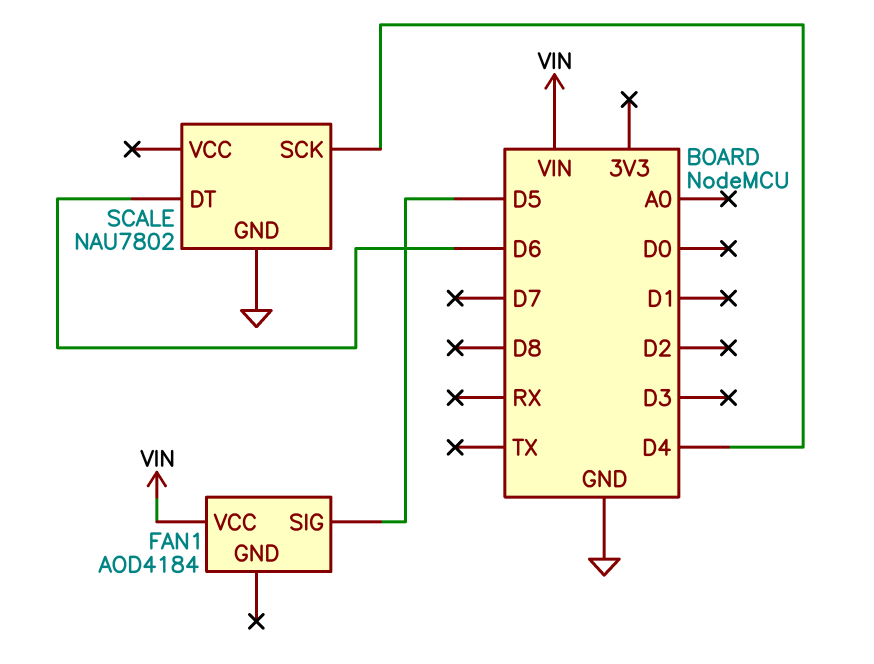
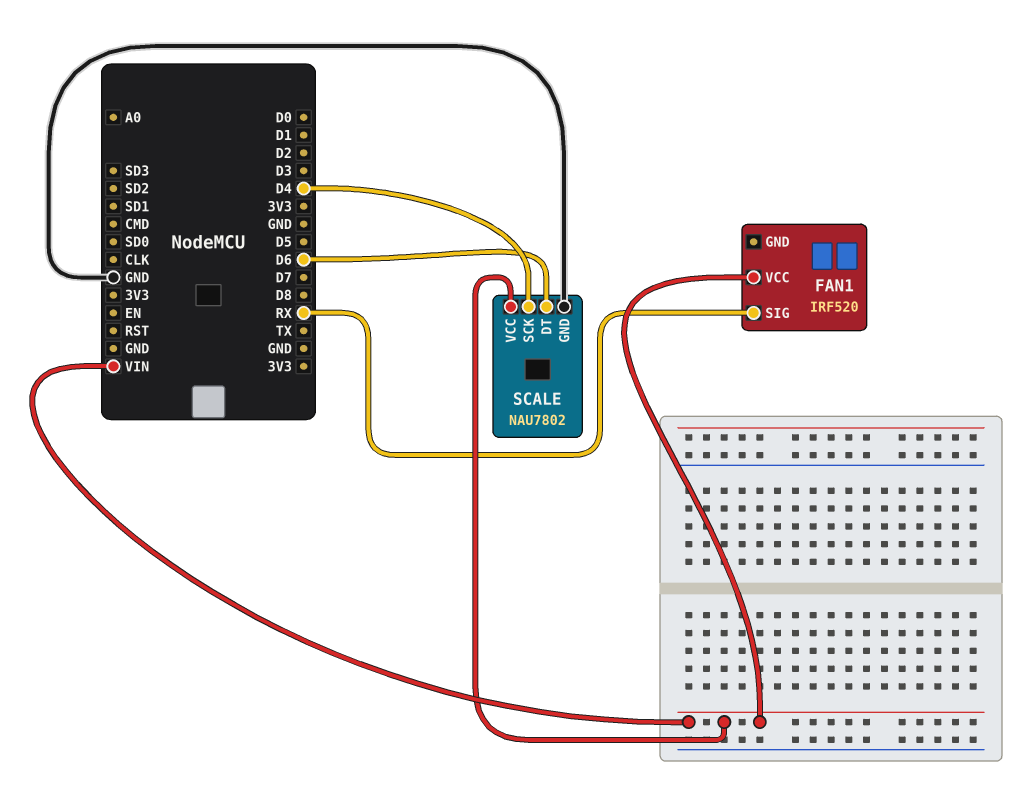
FAN1: AOD4184 -> IRF520
FAN1 pin SIG: D5 -> RX
SCALE pin VCC: none -> VIN

